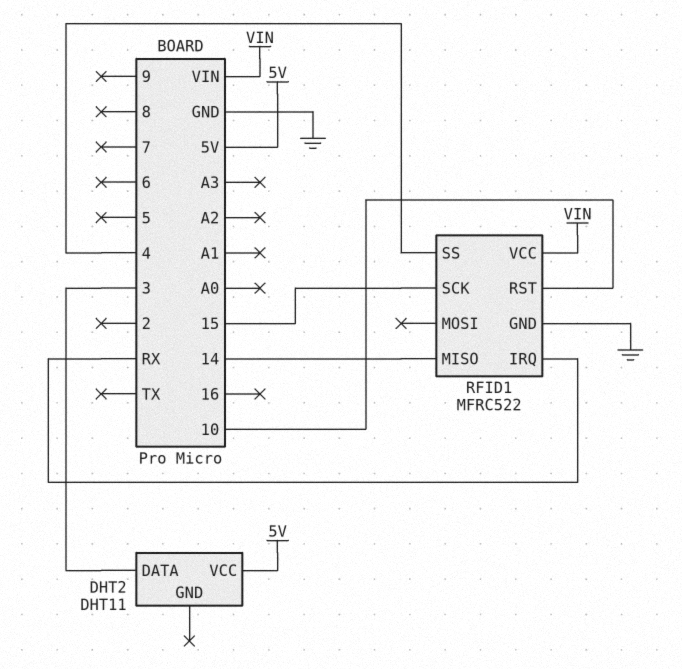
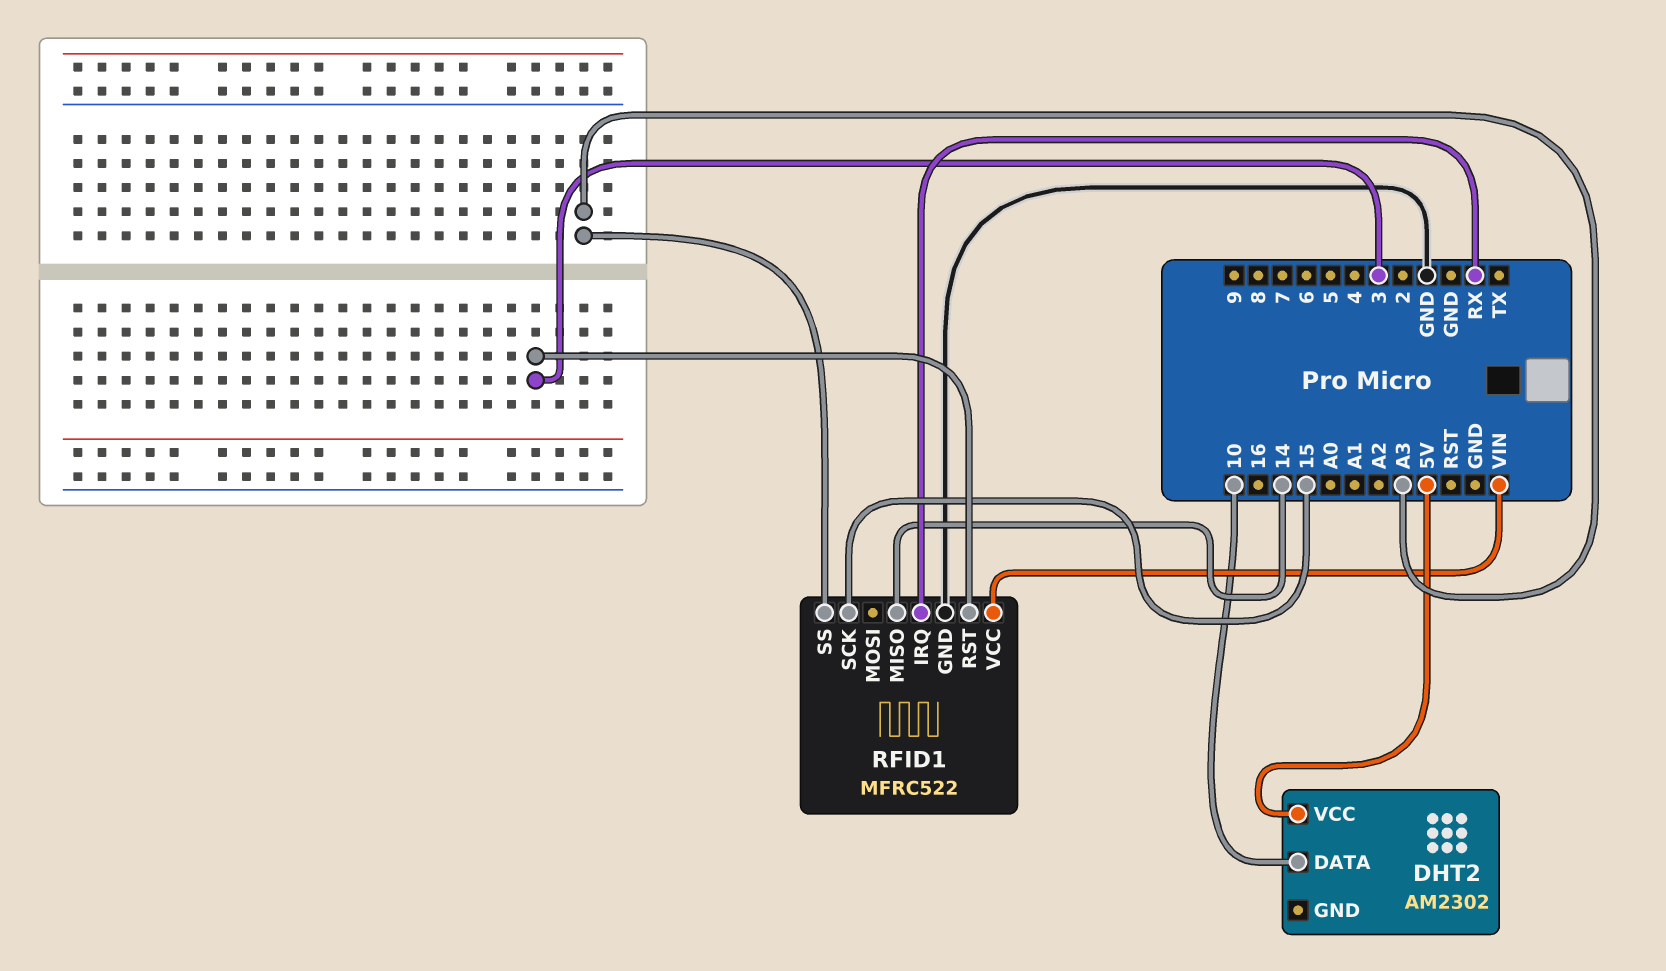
DHT2: DHT11 -> AM2302
DHT2 pin DATA: 3 -> 10
RFID1 pin RST: 10 -> 3
RFID1 pin SS: 4 -> A3

